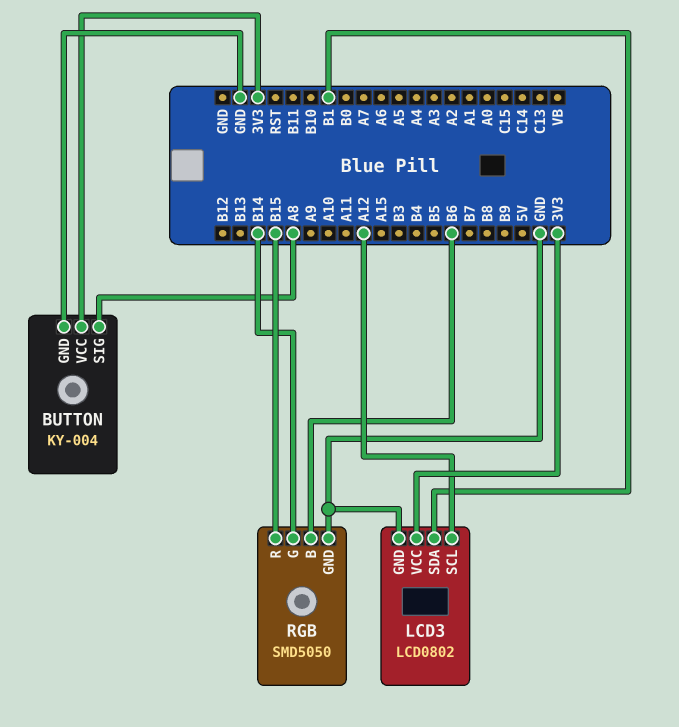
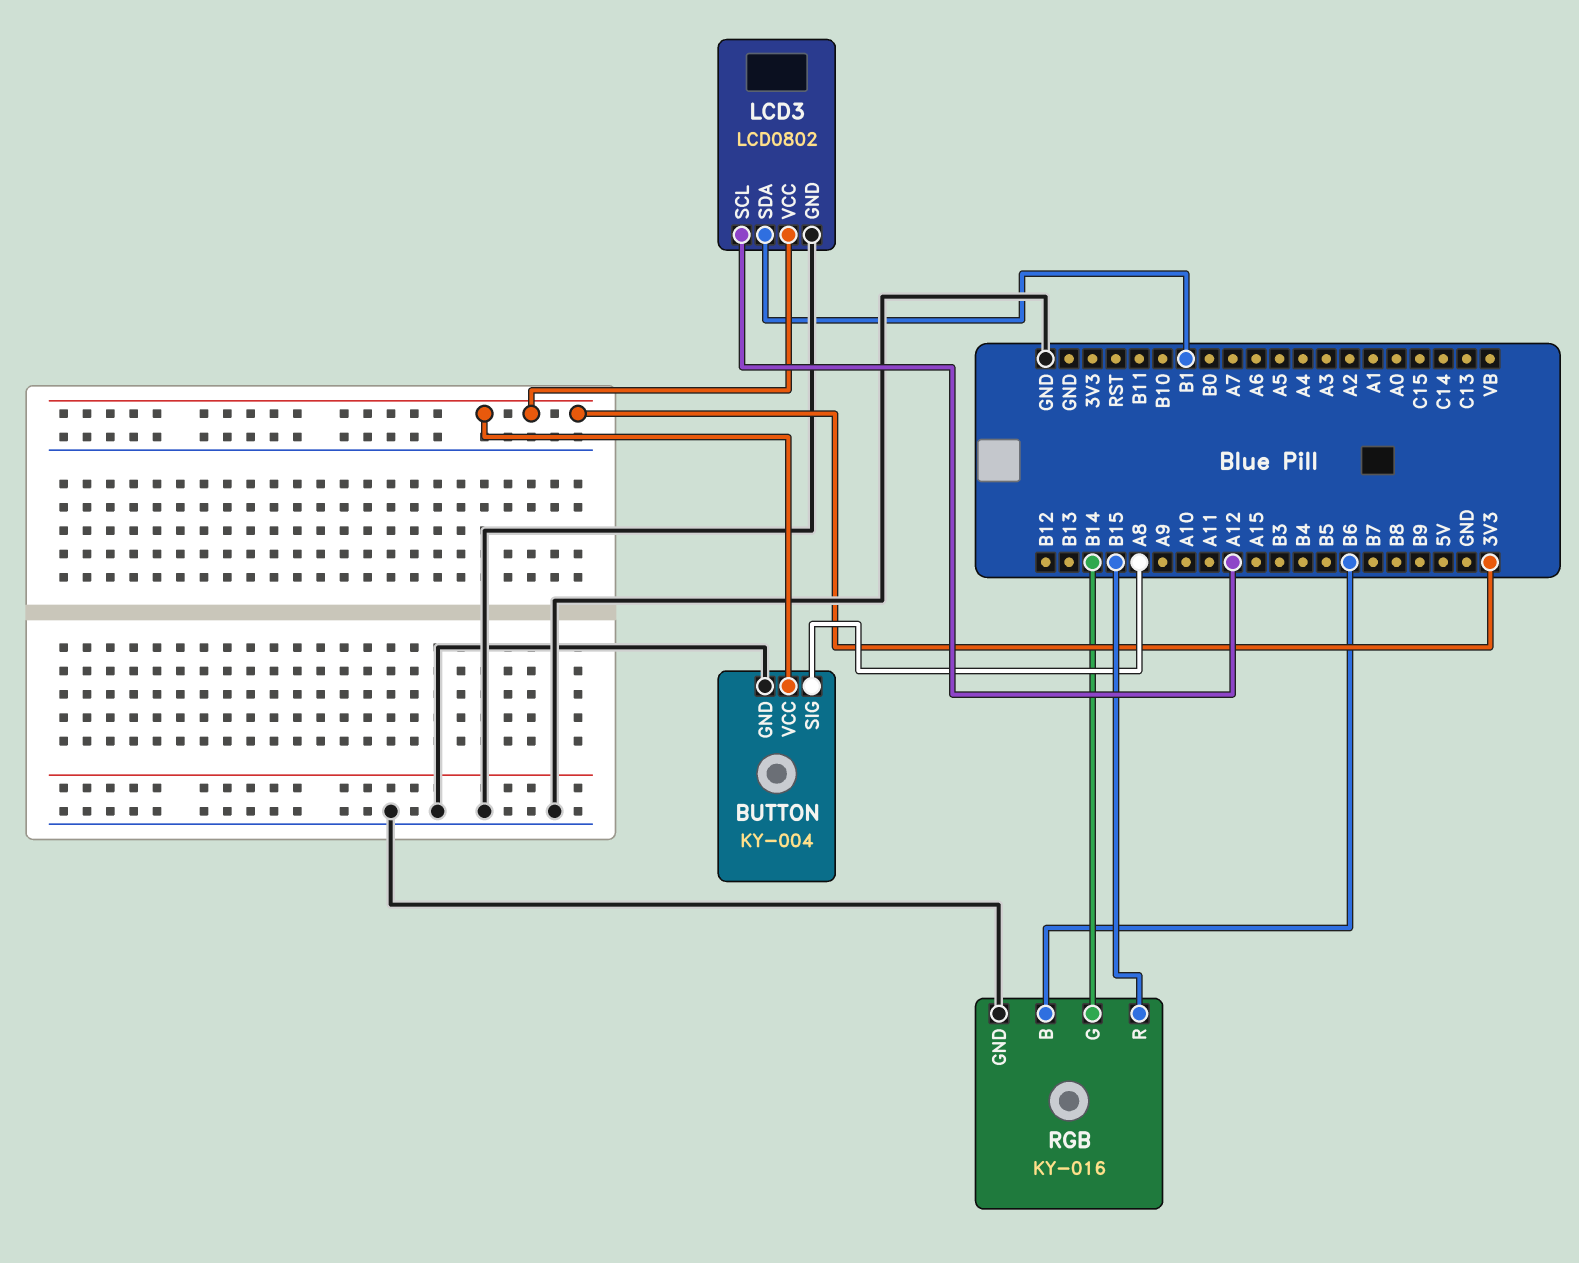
RGB: SMD5050 -> KY-016

